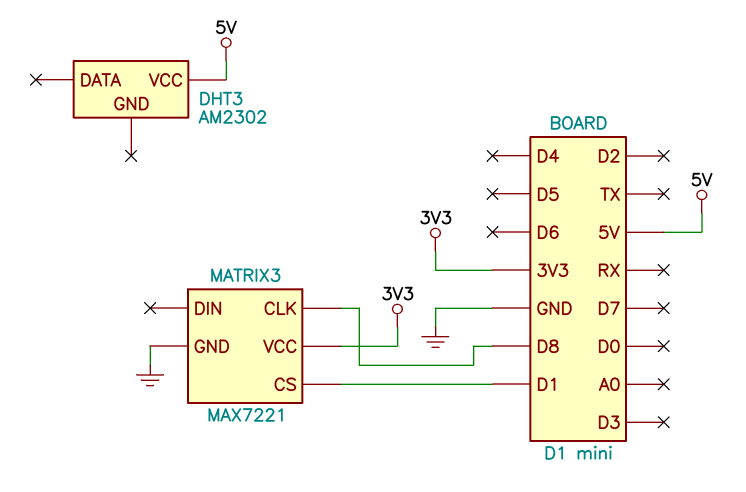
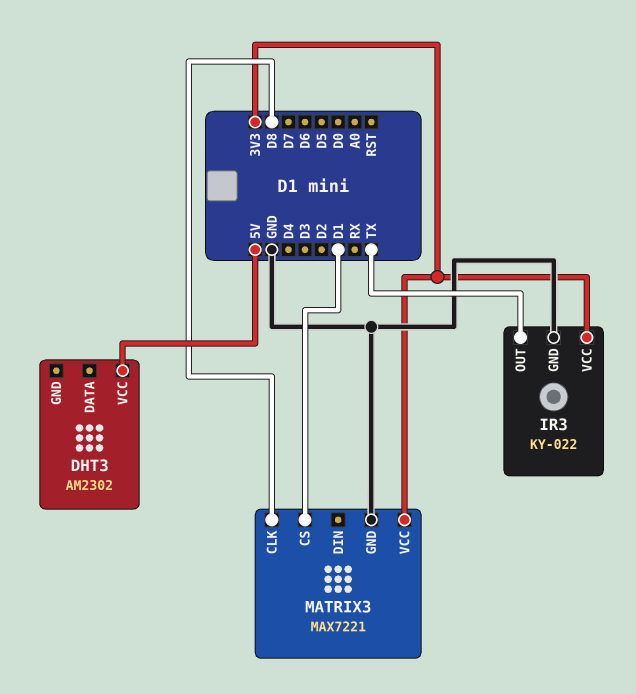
IR3: none -> KY-022
IR3 pin GND: none -> GND
IR3 pin OUT: none -> TX
IR3 pin VCC: none -> 3V3

